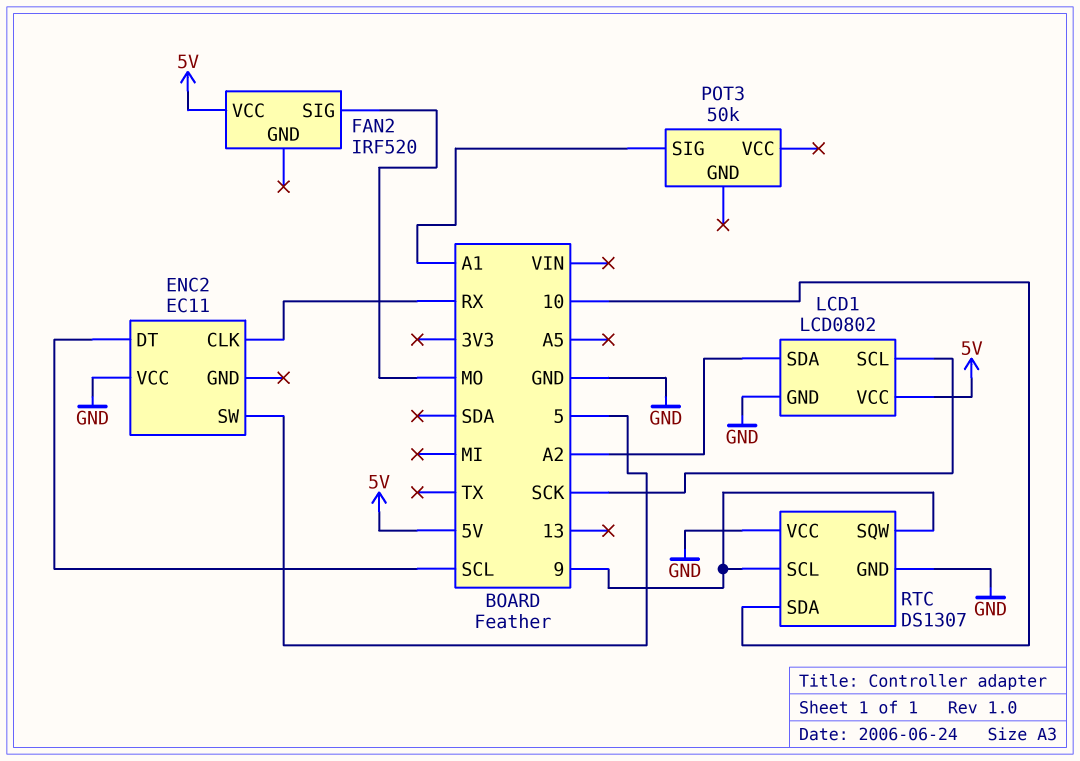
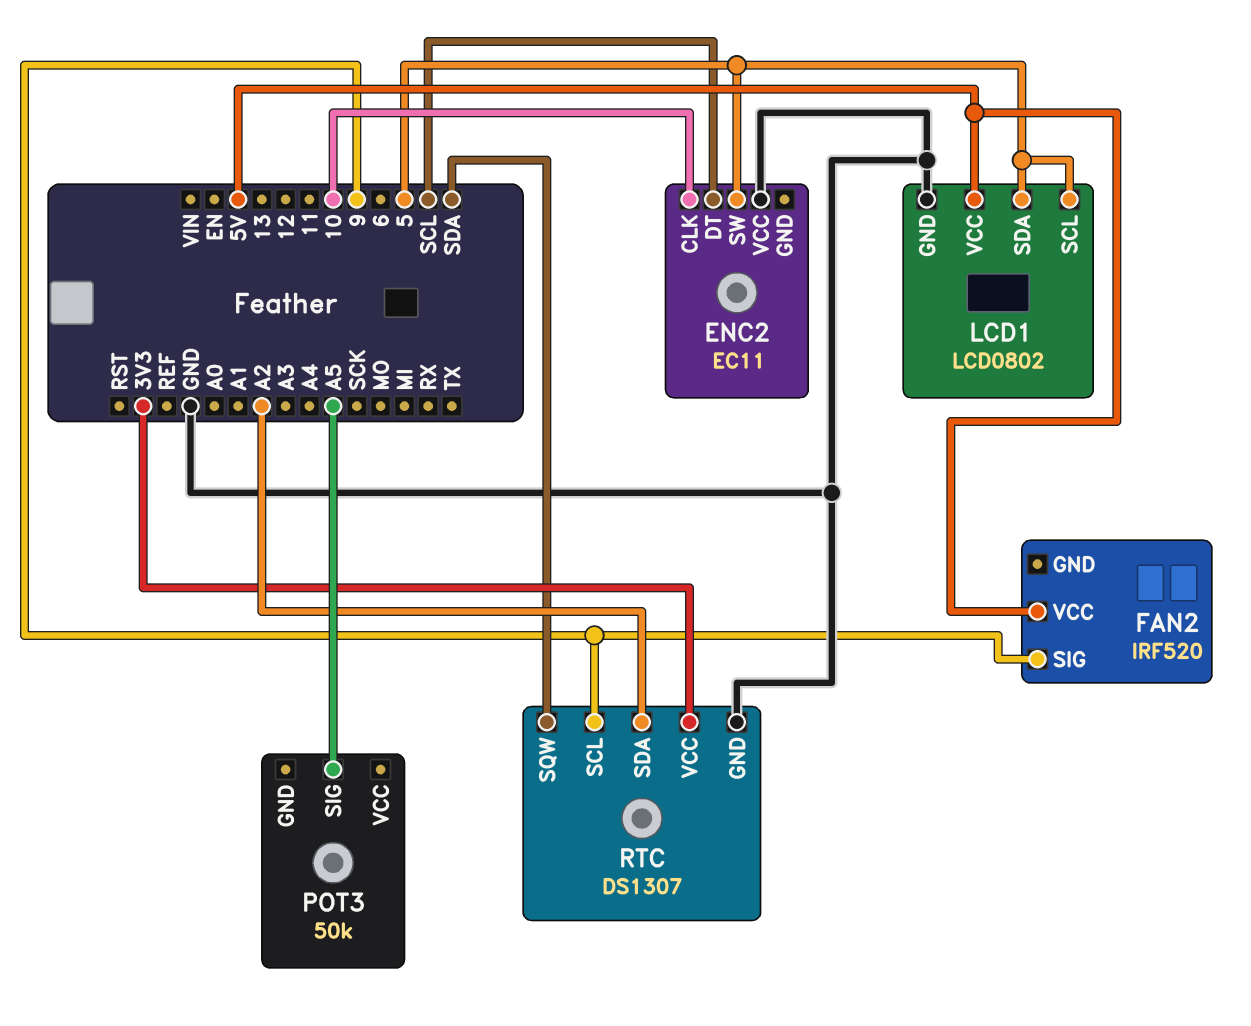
ENC2 pin CLK: RX -> 10
FAN2 pin SIG: MO -> 9
LCD1 pin SCL: SCK -> 5
LCD1 pin SDA: A2 -> 5
POT3 pin SIG: A1 -> A5
RTC pin SDA: 10 -> A2
RTC pin SQW: 9 -> SDA
RTC pin VCC: GND -> 3V3

